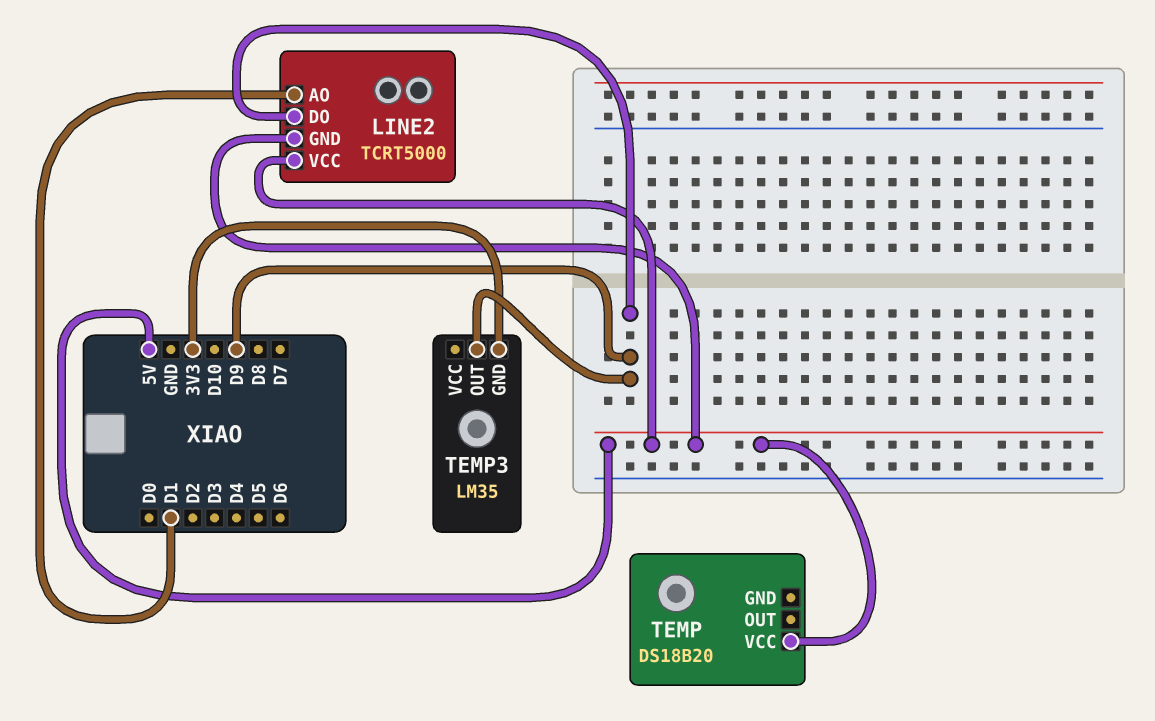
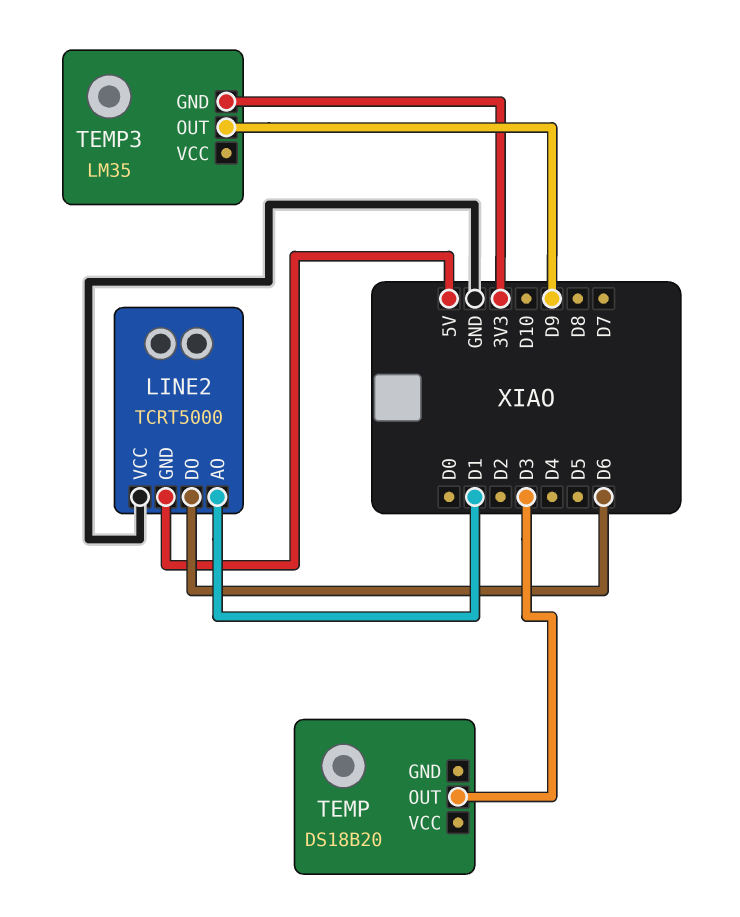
LINE2 pin DO: D9 -> D6
LINE2 pin VCC: 5V -> GND
TEMP pin OUT: none -> D3
TEMP pin VCC: 5V -> none

